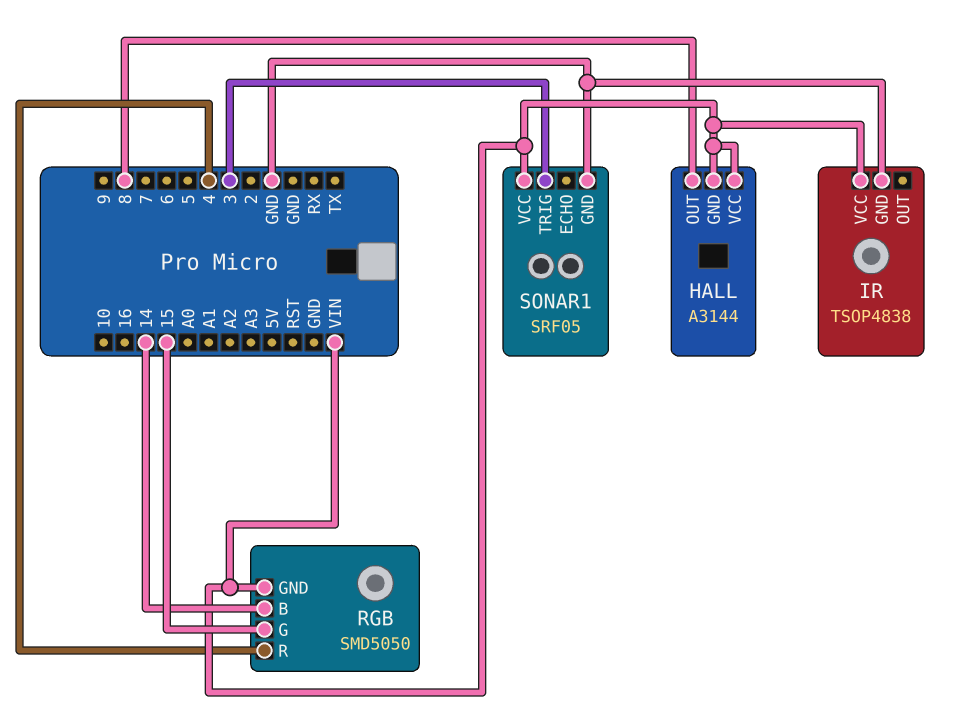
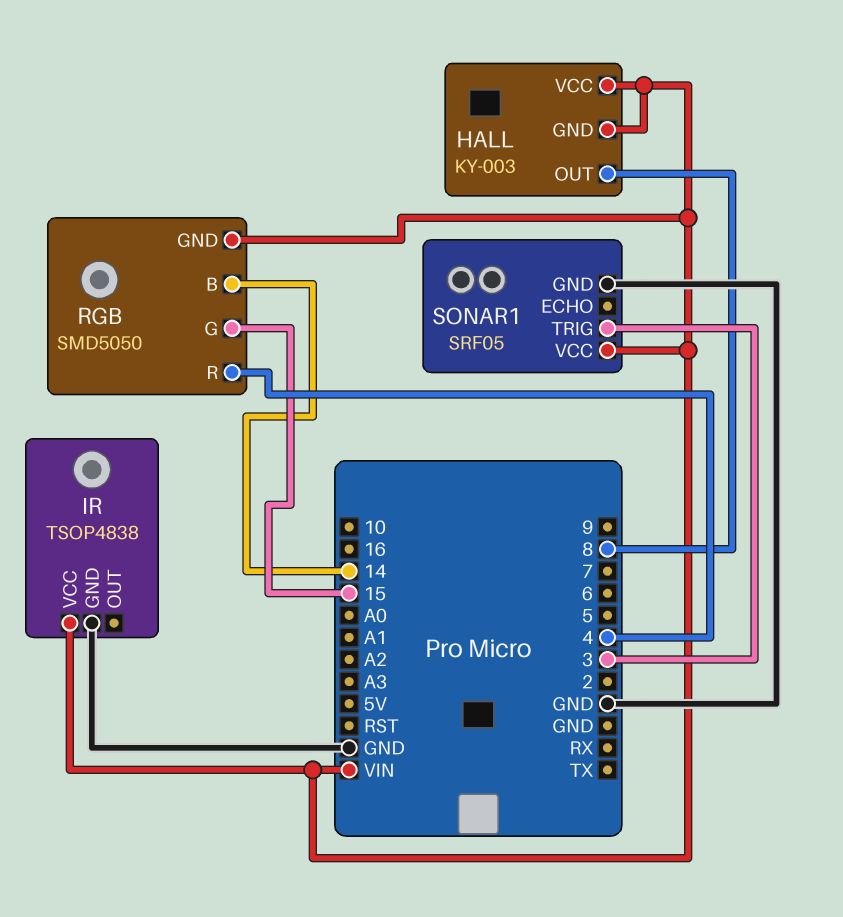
HALL: A3144 -> KY-003

